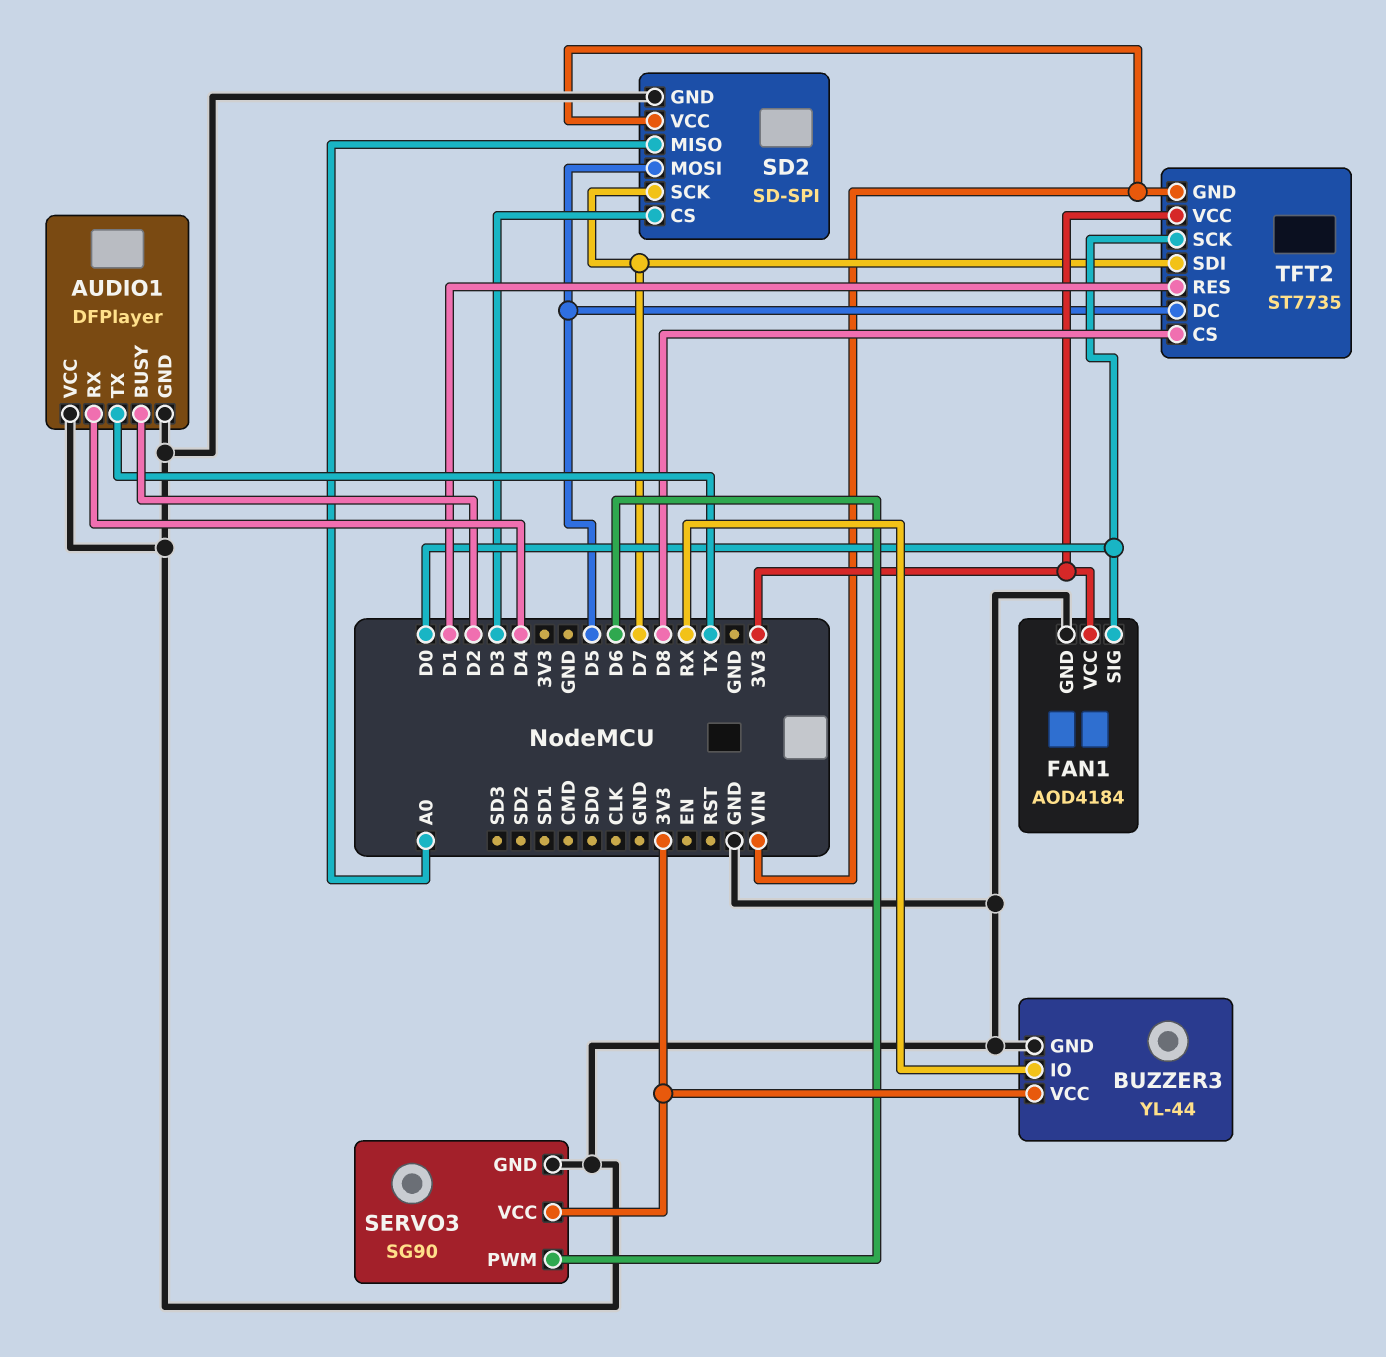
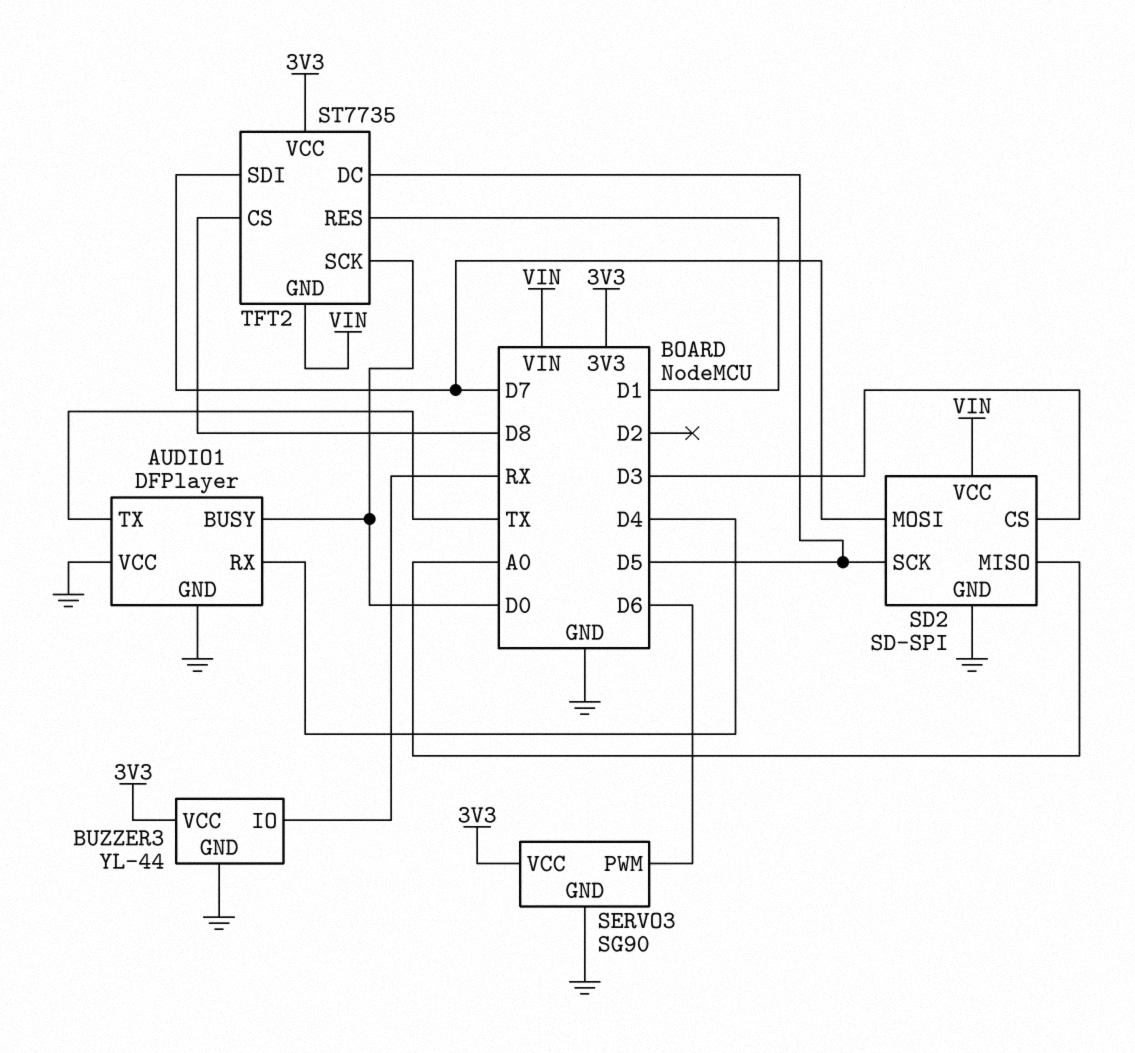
AUDIO1 pin BUSY: D2 -> D0
FAN1: AOD4184 -> none
FAN1 pin GND: GND -> none
FAN1 pin SIG: D0 -> none
FAN1 pin VCC: 3V3 -> none
SD2 pin MOSI: D5 -> D7
SD2 pin SCK: D7 -> D5

